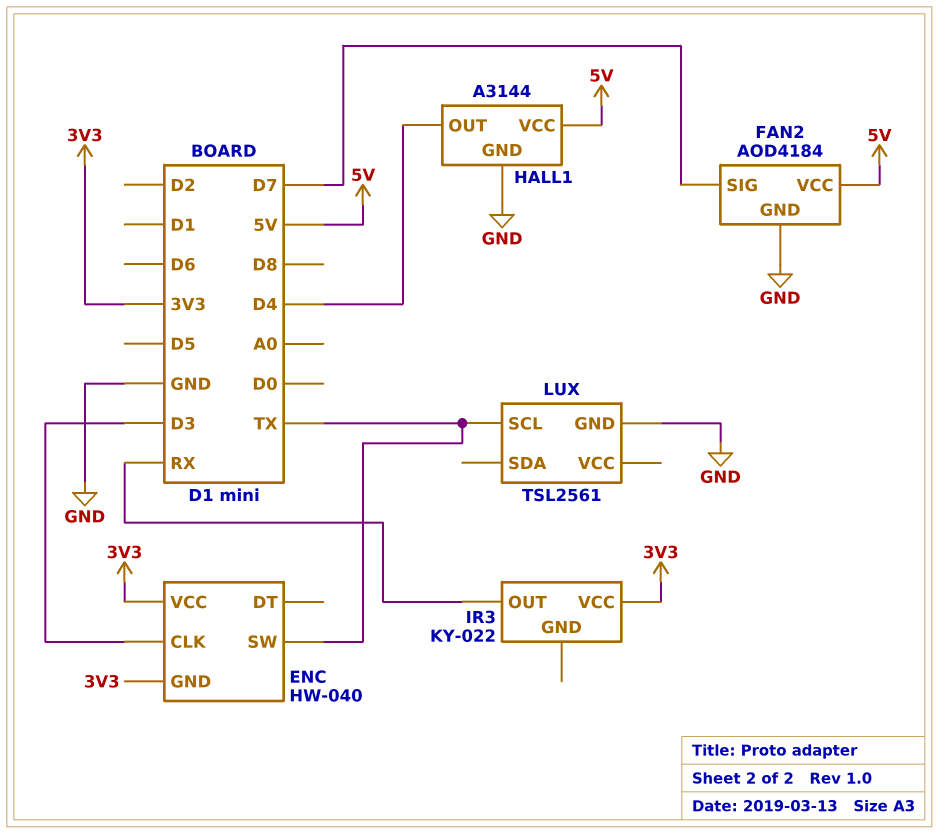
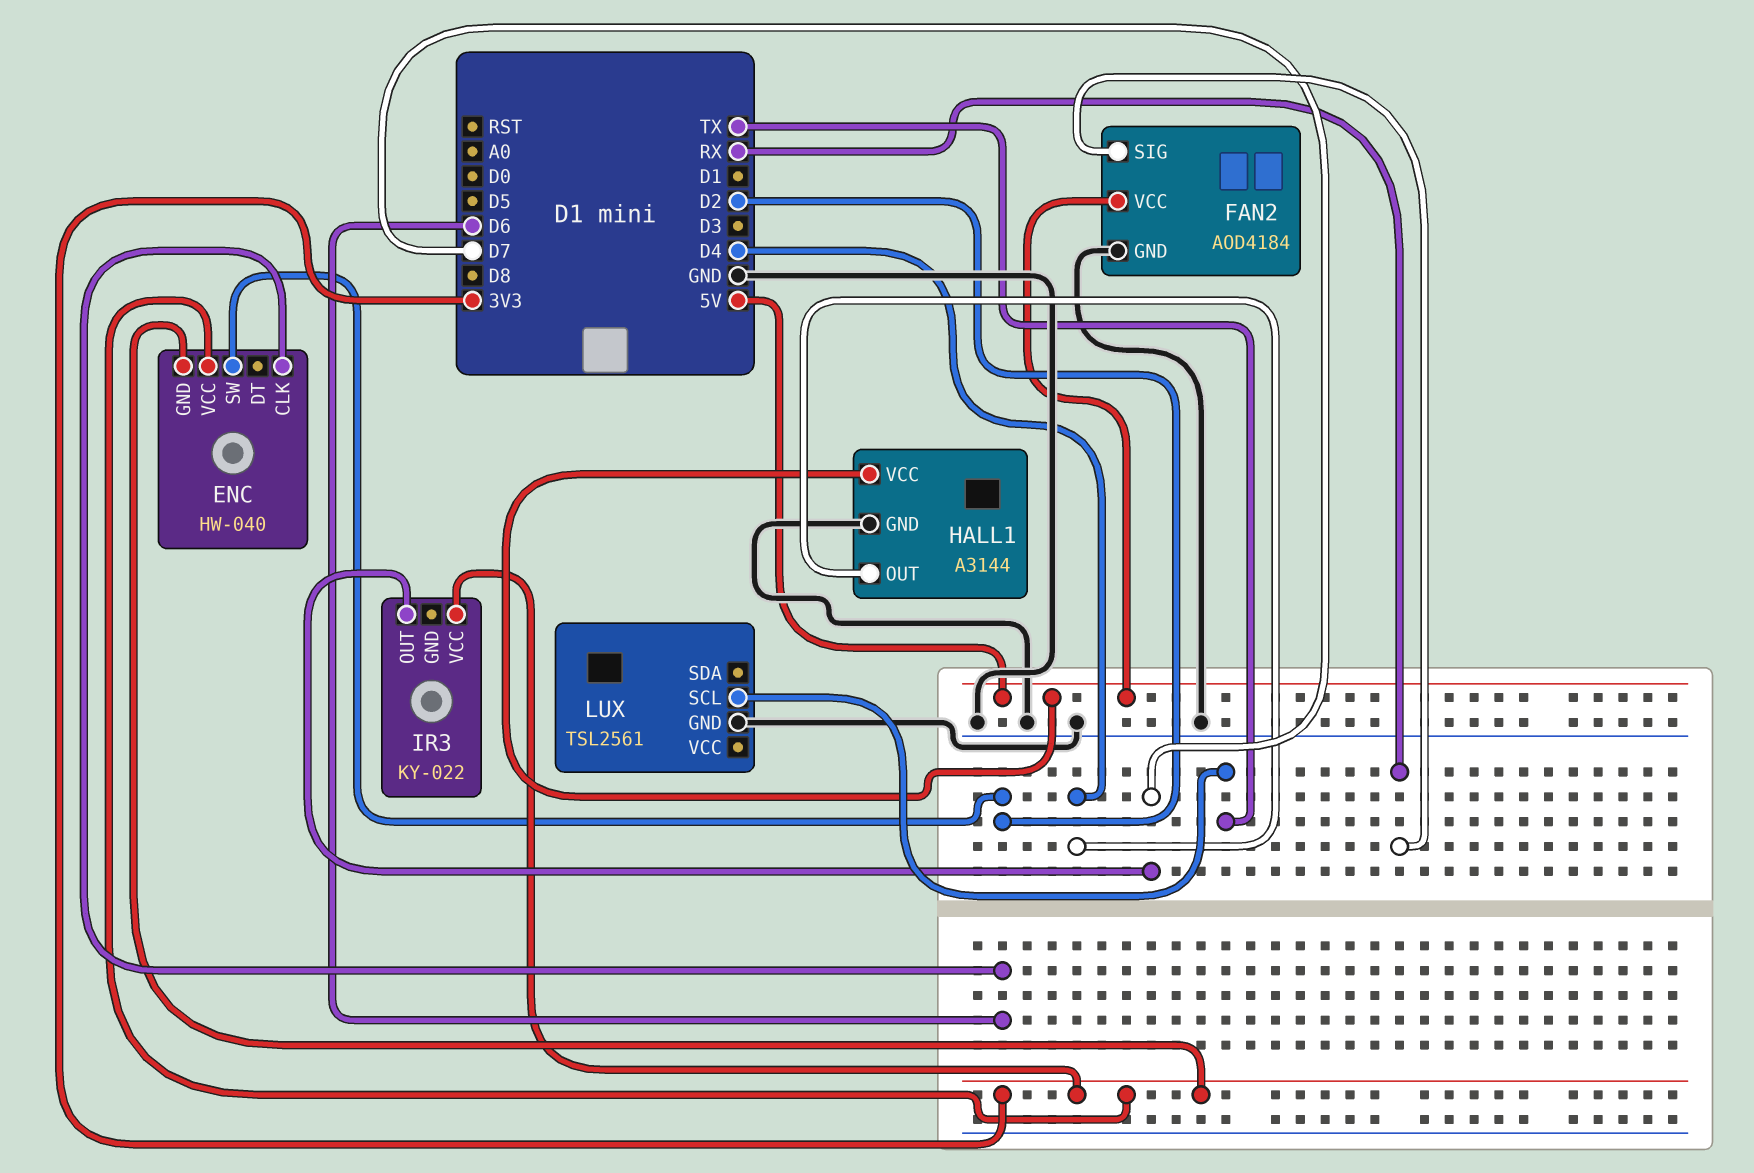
ENC pin CLK: D3 -> D6
ENC pin SW: TX -> D2
FAN2 pin SIG: D7 -> RX
IR3 pin OUT: RX -> D7

